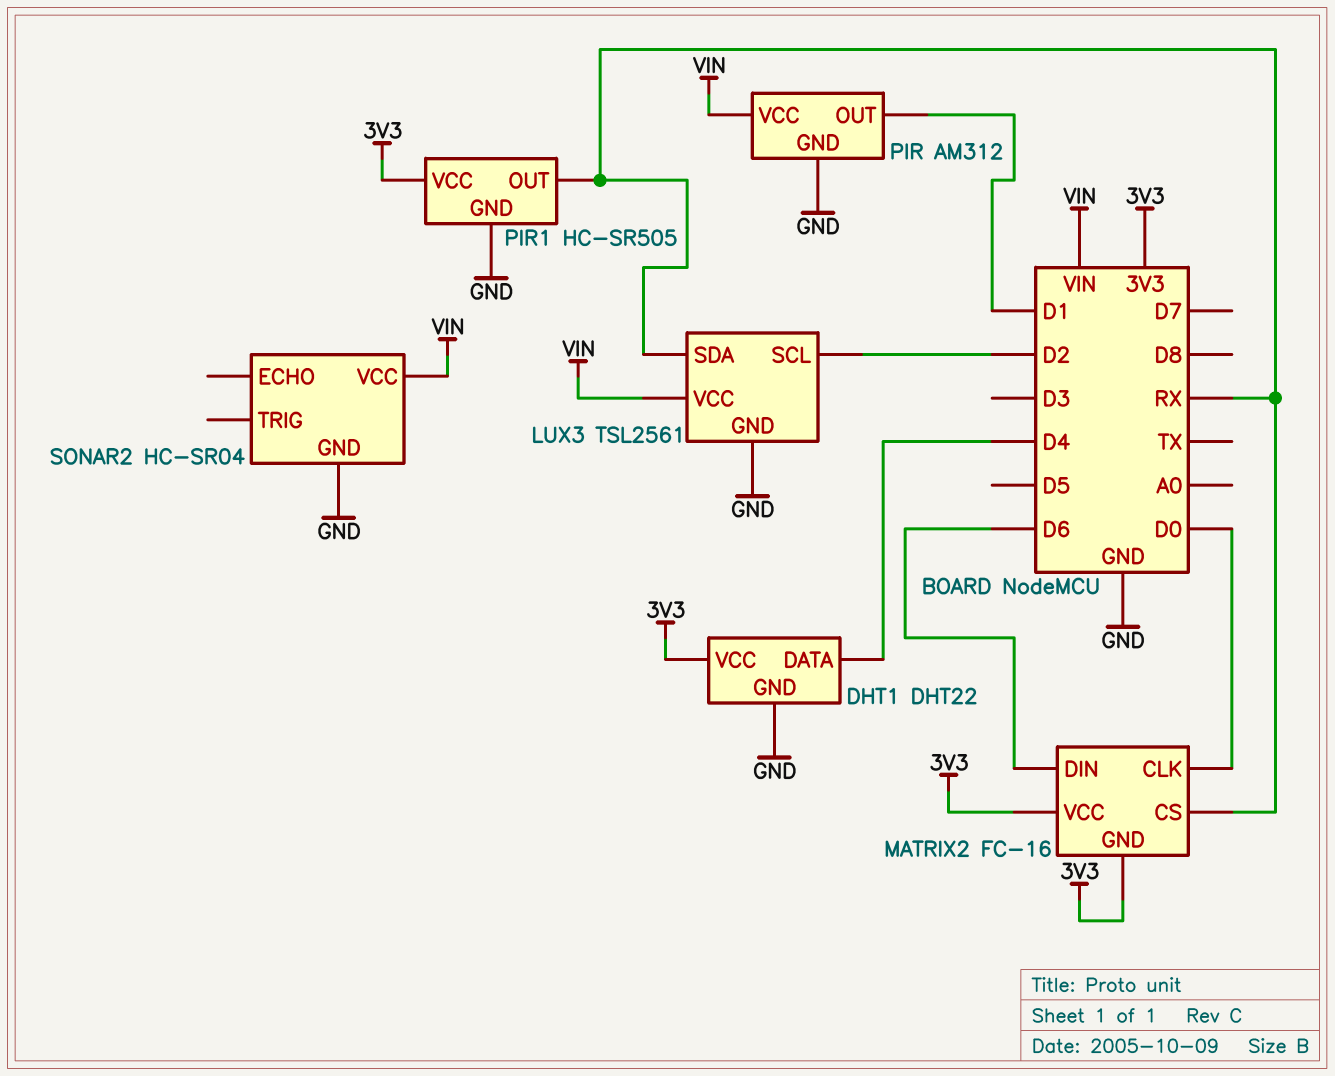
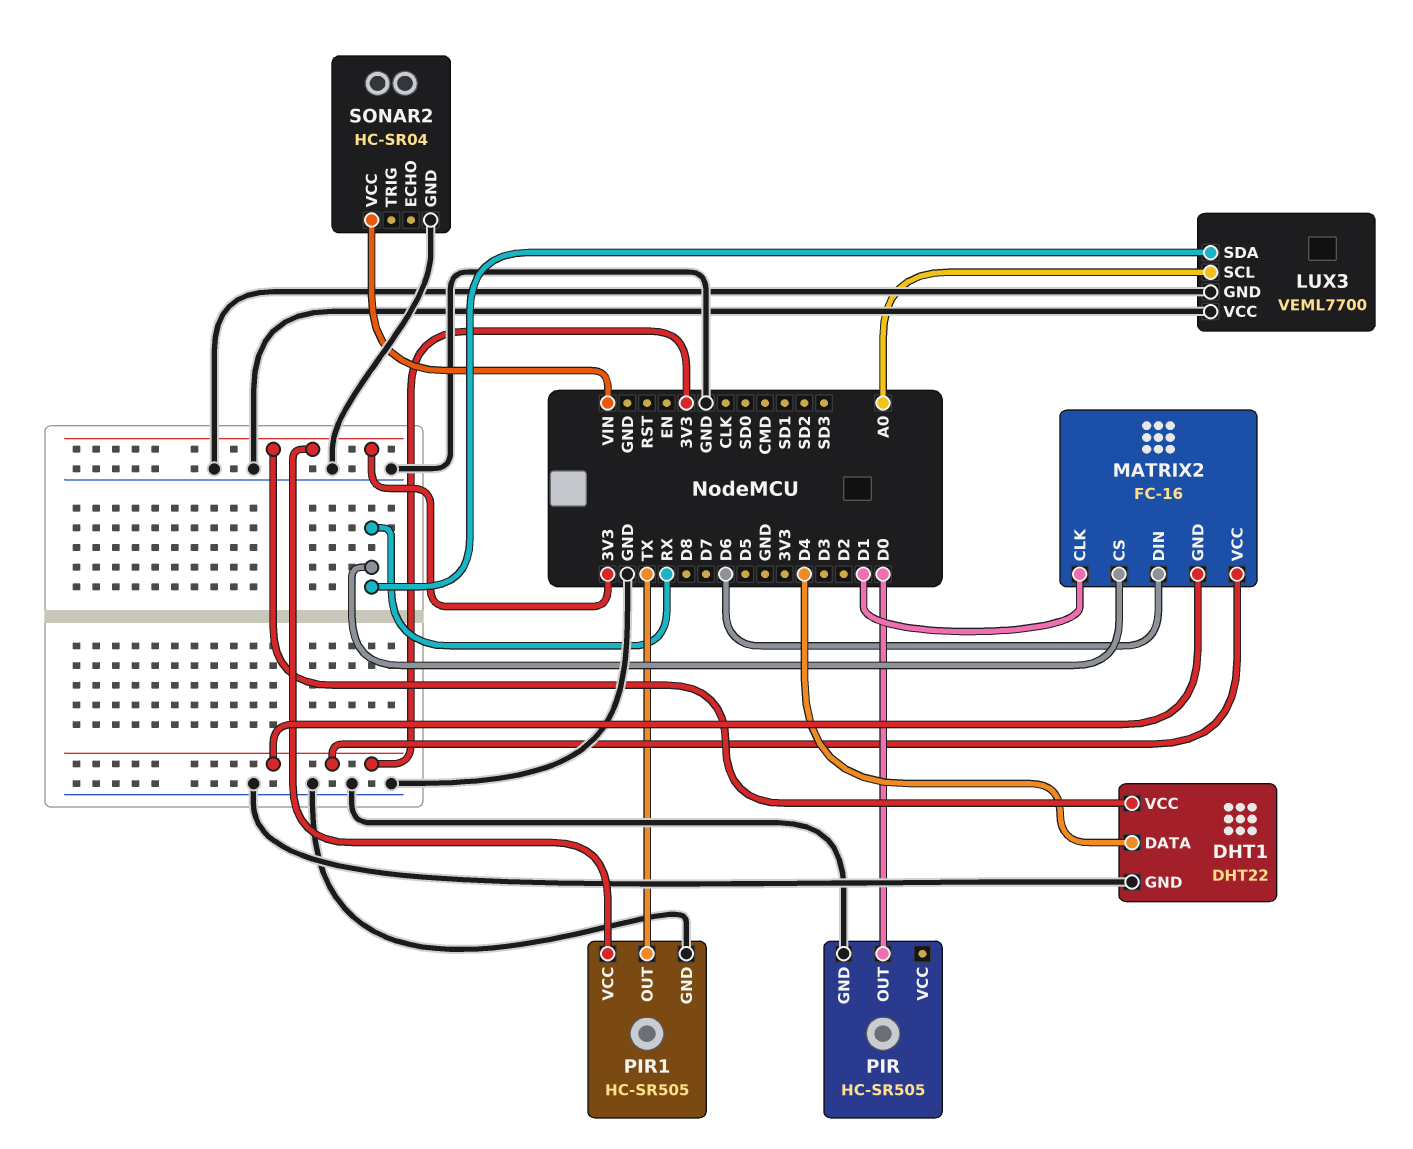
LUX3: TSL2561 -> VEML7700
LUX3 pin SCL: D2 -> A0
LUX3 pin VCC: VIN -> GND
MATRIX2 pin CLK: D0 -> D1
PIR: AM312 -> HC-SR505
PIR pin OUT: D1 -> D0
PIR pin VCC: VIN -> none
PIR1 pin OUT: RX -> TX

